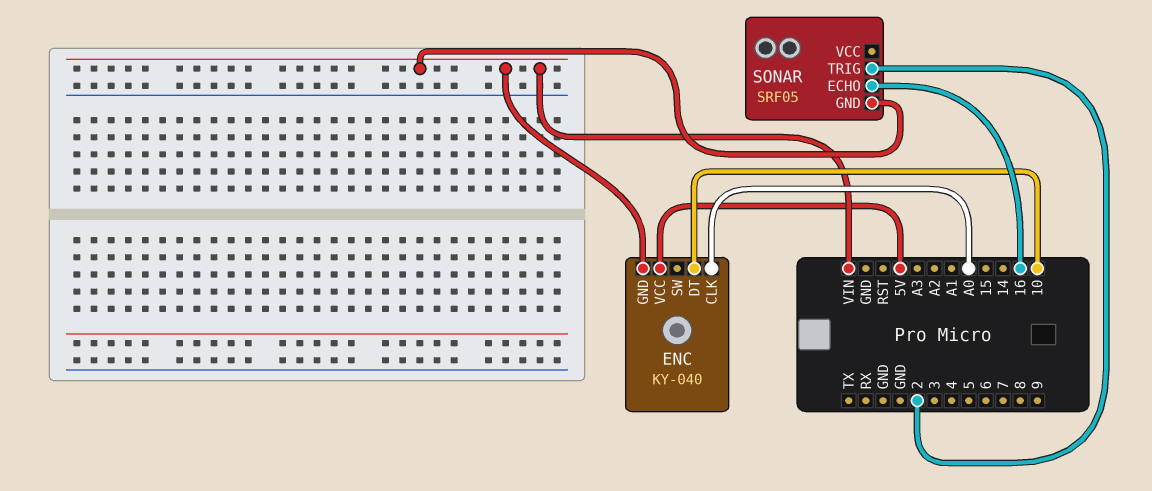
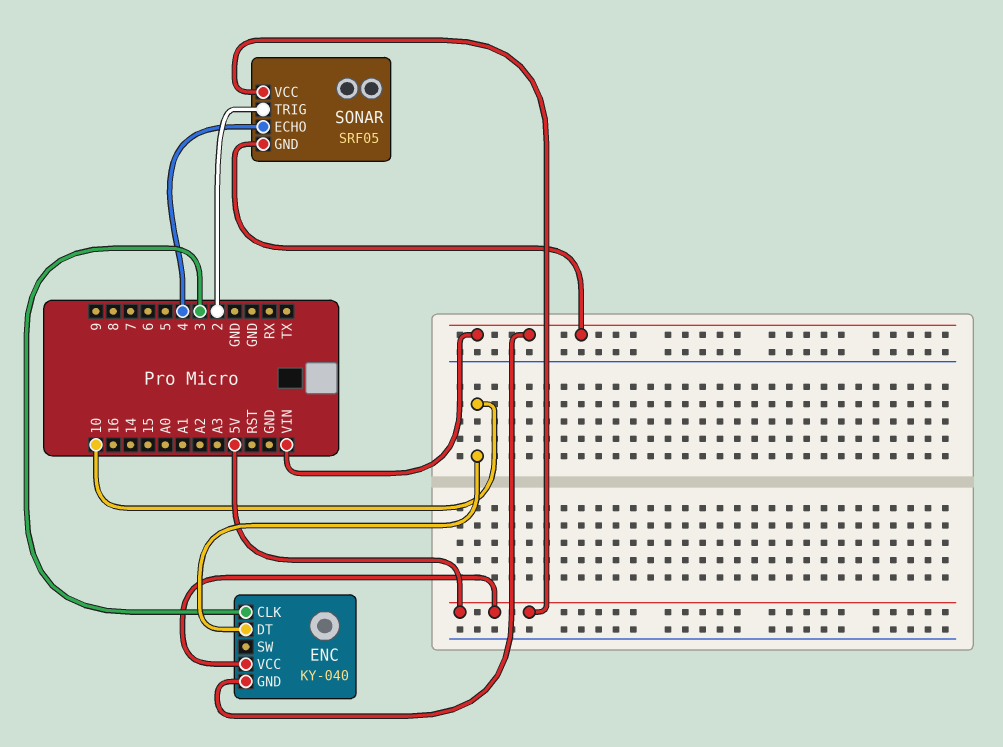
ENC pin CLK: A0 -> 3
SONAR pin ECHO: 16 -> 4
SONAR pin VCC: none -> 5V

